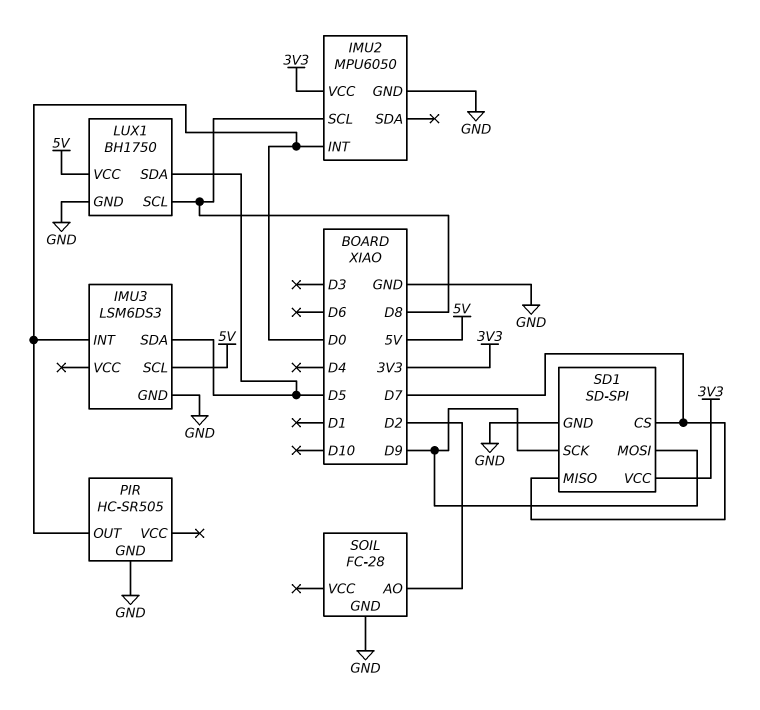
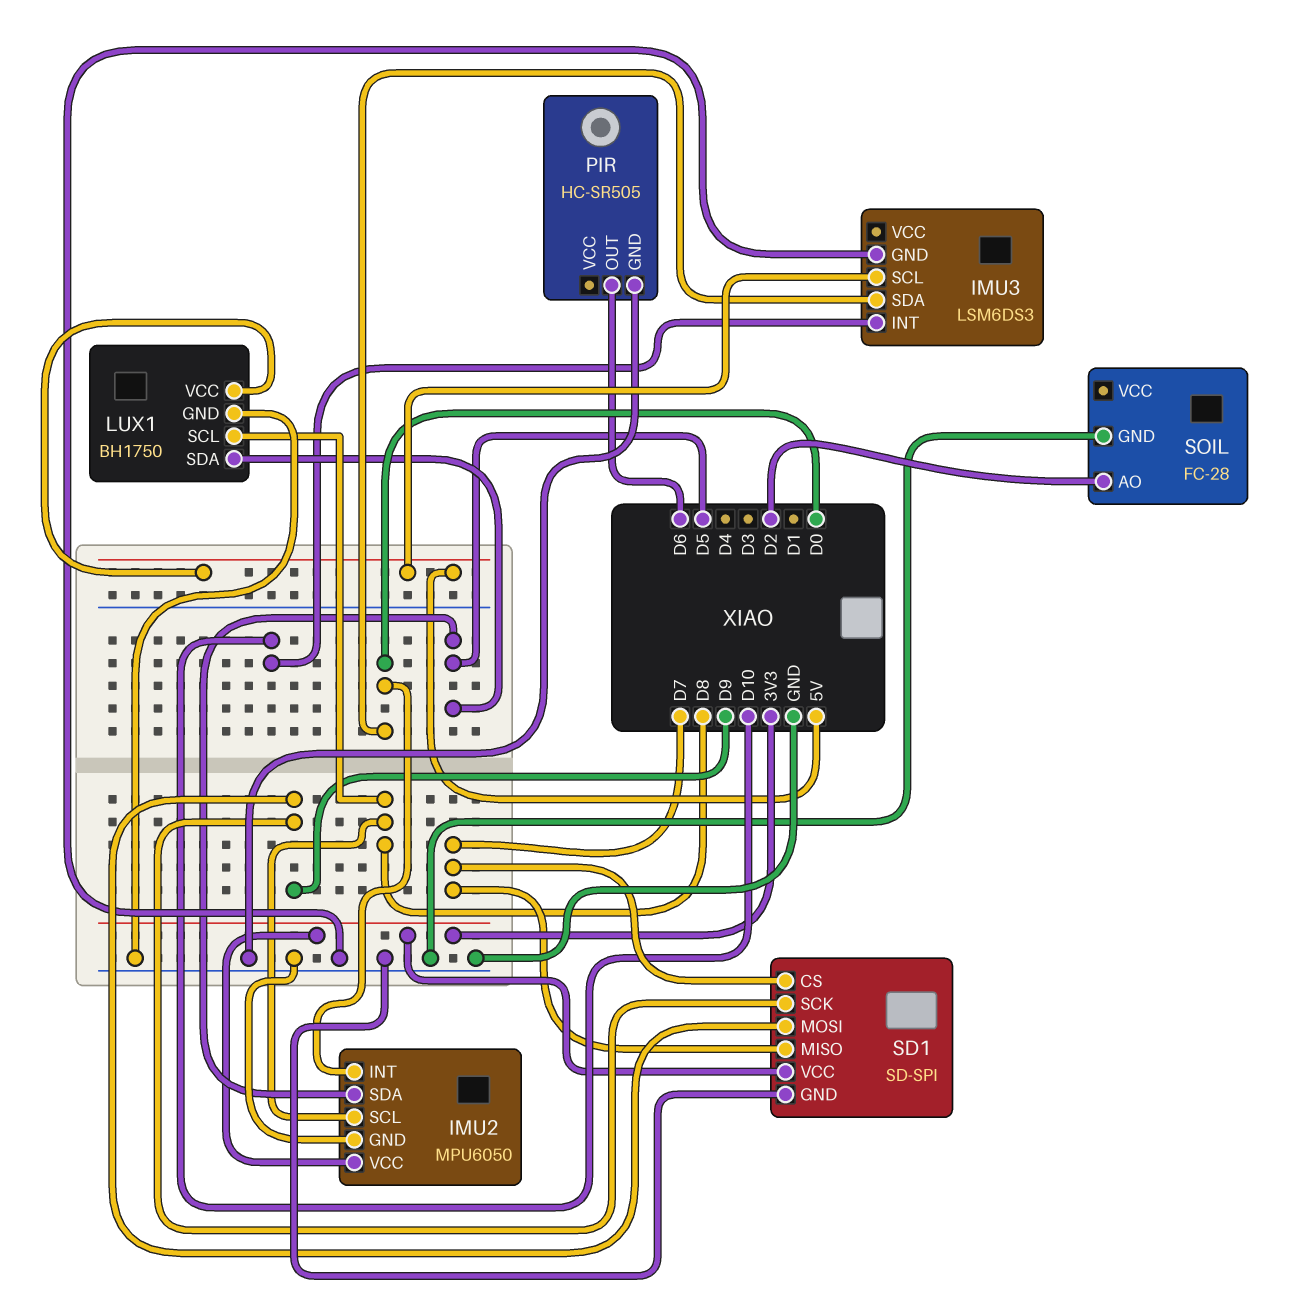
IMU2 pin SDA: none -> D5
IMU3 pin INT: D0 -> D10
IMU3 pin SDA: D5 -> D0
PIR pin OUT: D0 -> D6

